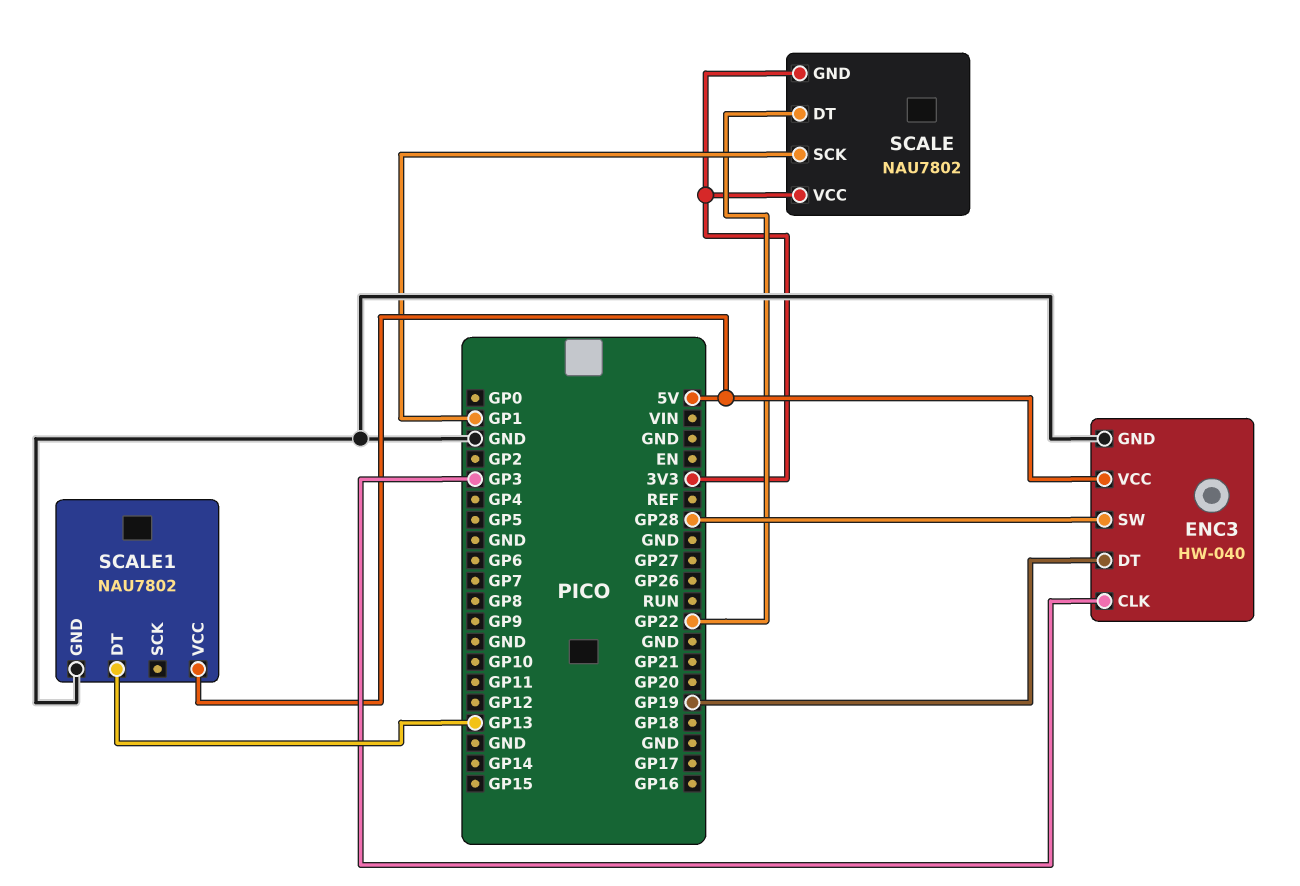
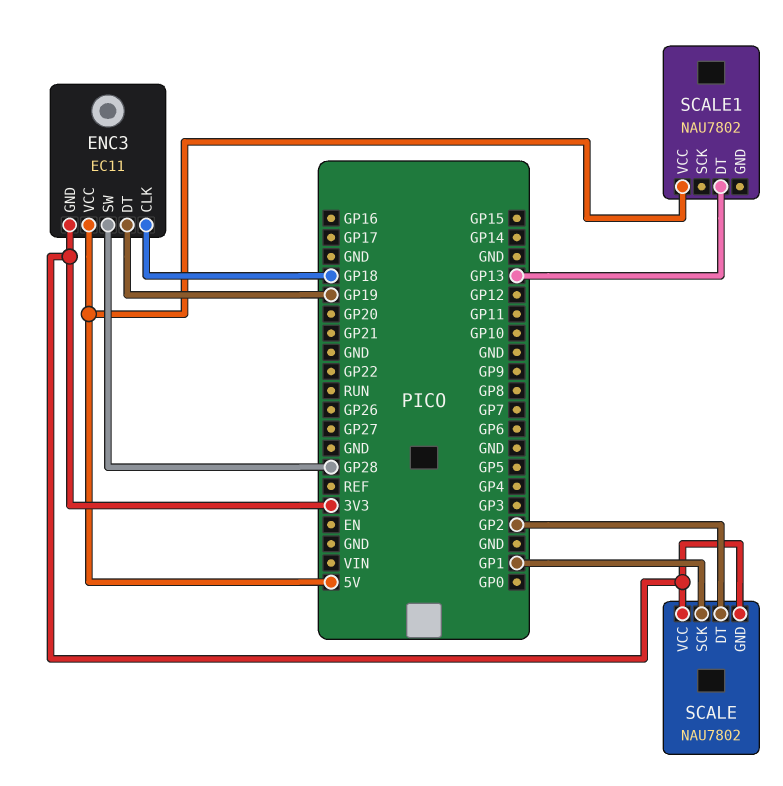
ENC3: HW-040 -> EC11
ENC3 pin CLK: GP3 -> GP18
ENC3 pin GND: GND -> 3V3
SCALE pin DT: GP22 -> GP2
SCALE1 pin GND: GND -> none

